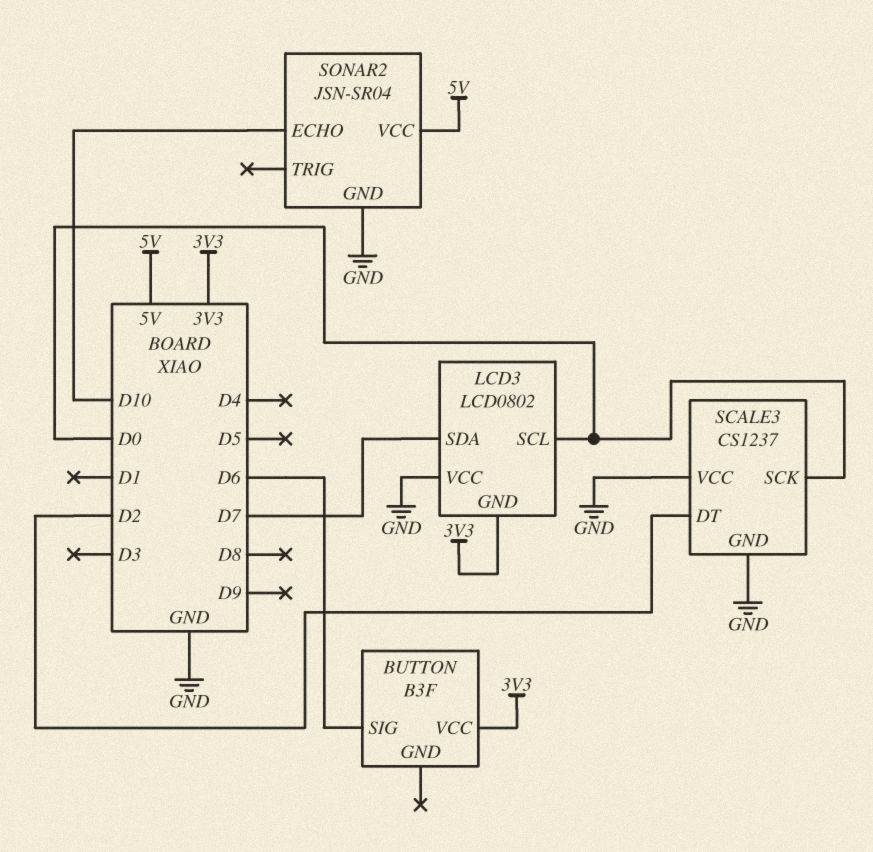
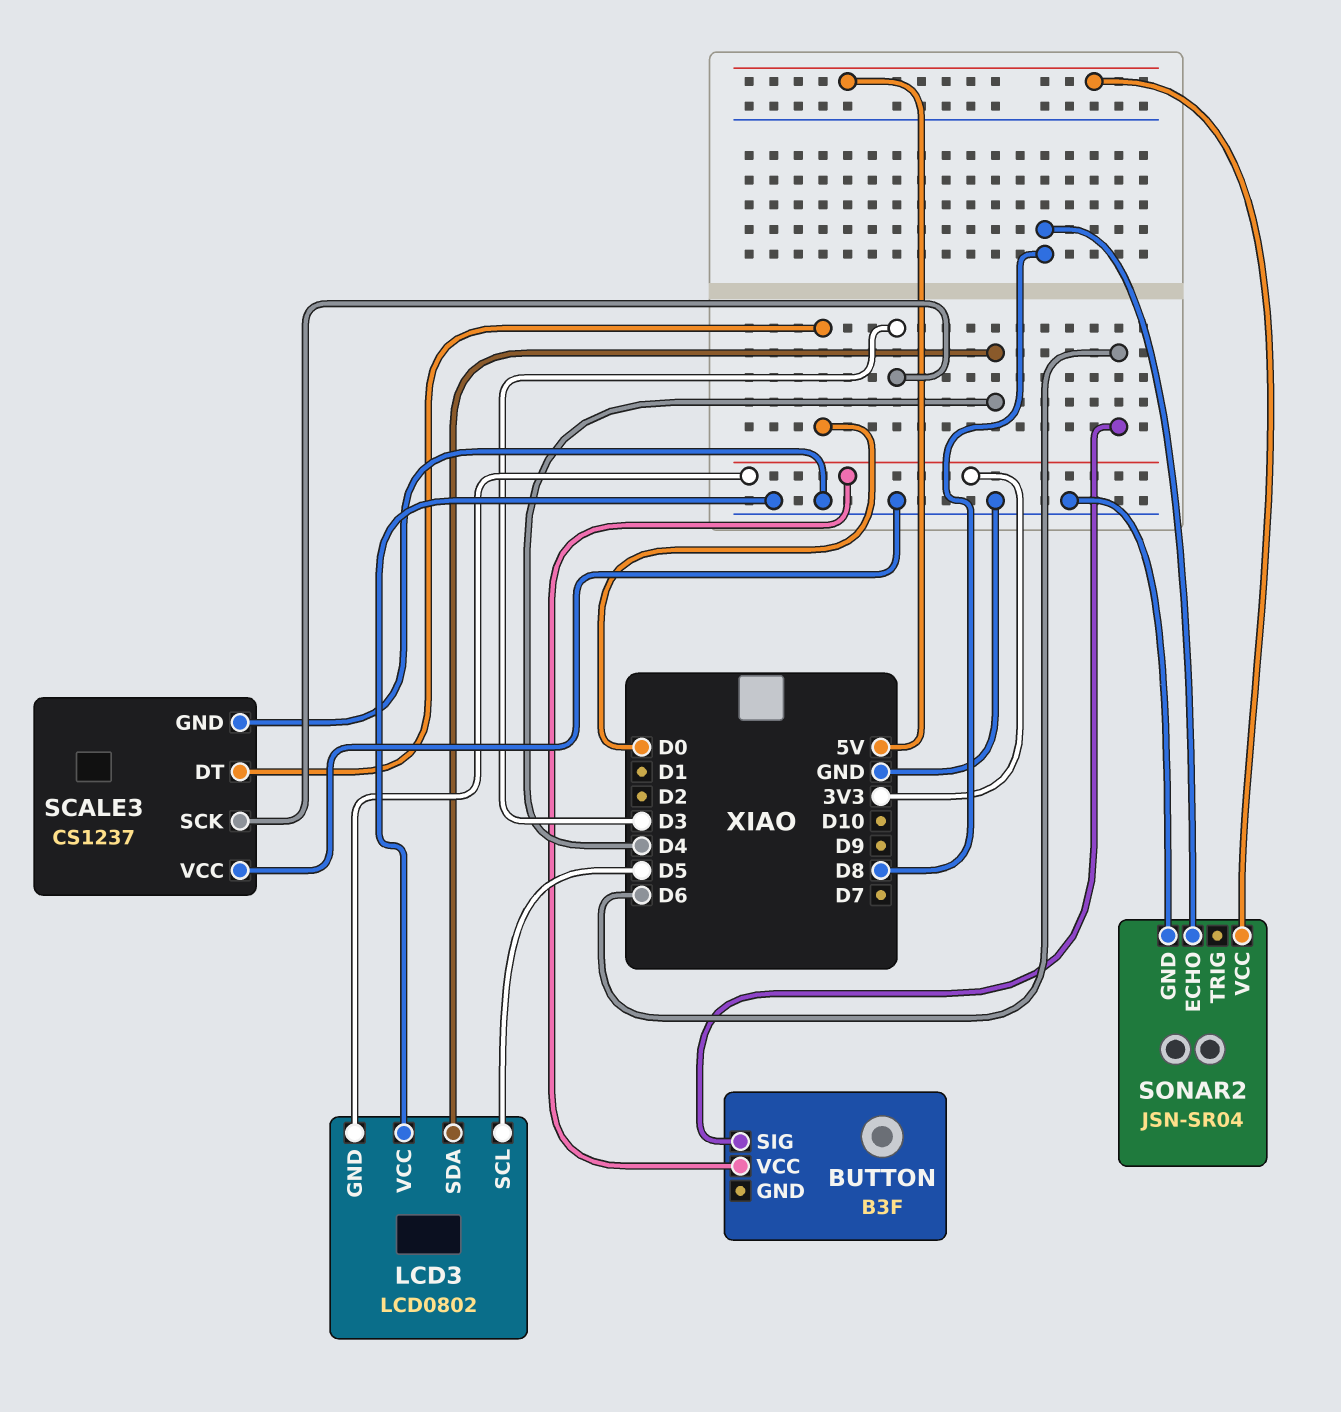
LCD3 pin SCL: D0 -> D5
LCD3 pin SDA: D7 -> D4
SCALE3 pin DT: D2 -> D0
SCALE3 pin SCK: D0 -> D3
SONAR2 pin ECHO: D10 -> D8

